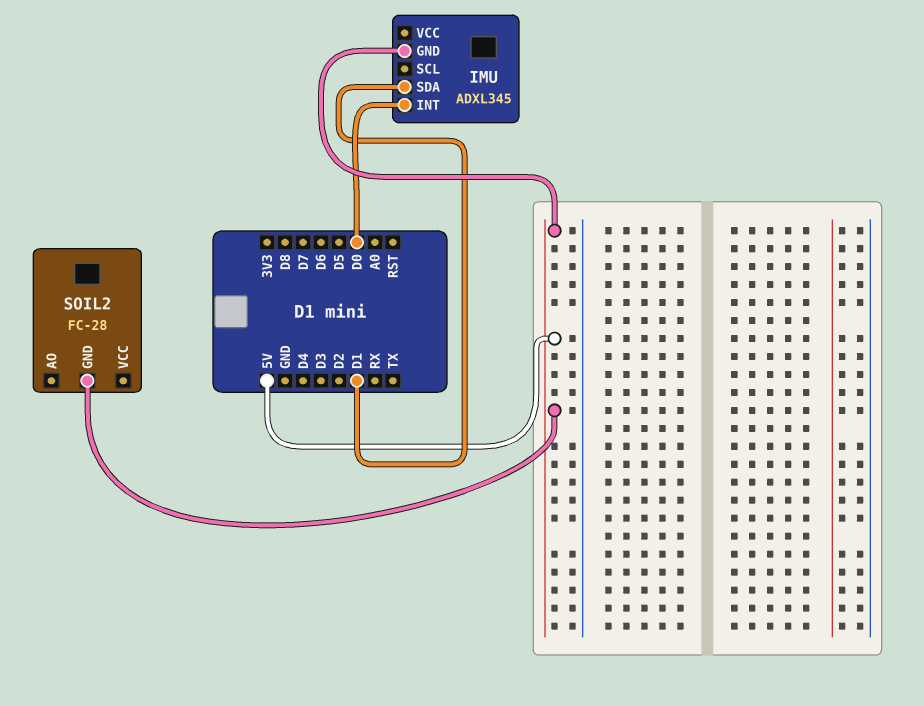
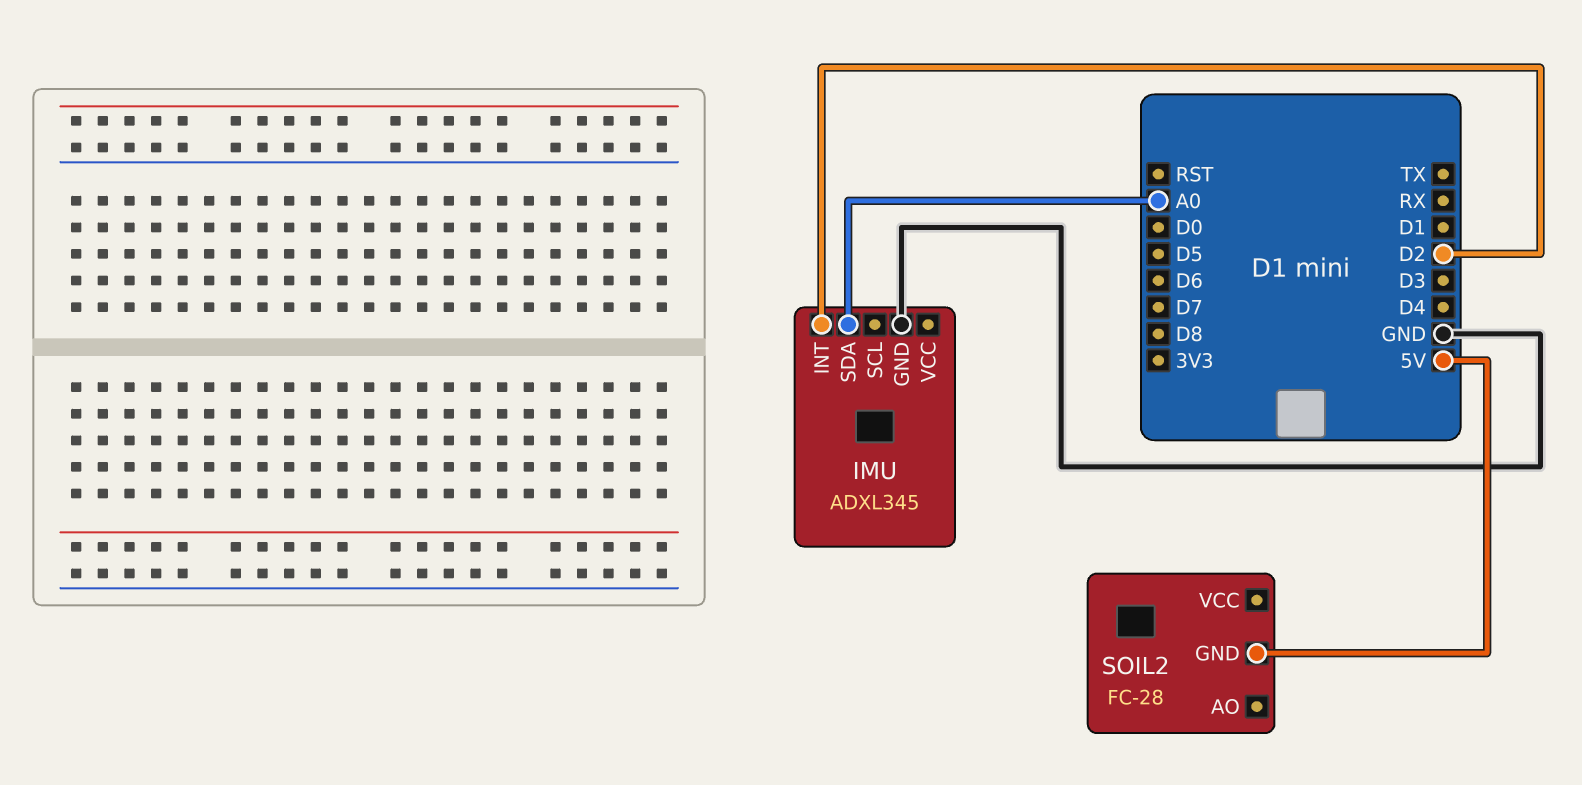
IMU pin GND: 5V -> GND
IMU pin INT: D0 -> D2
IMU pin SDA: D1 -> A0

